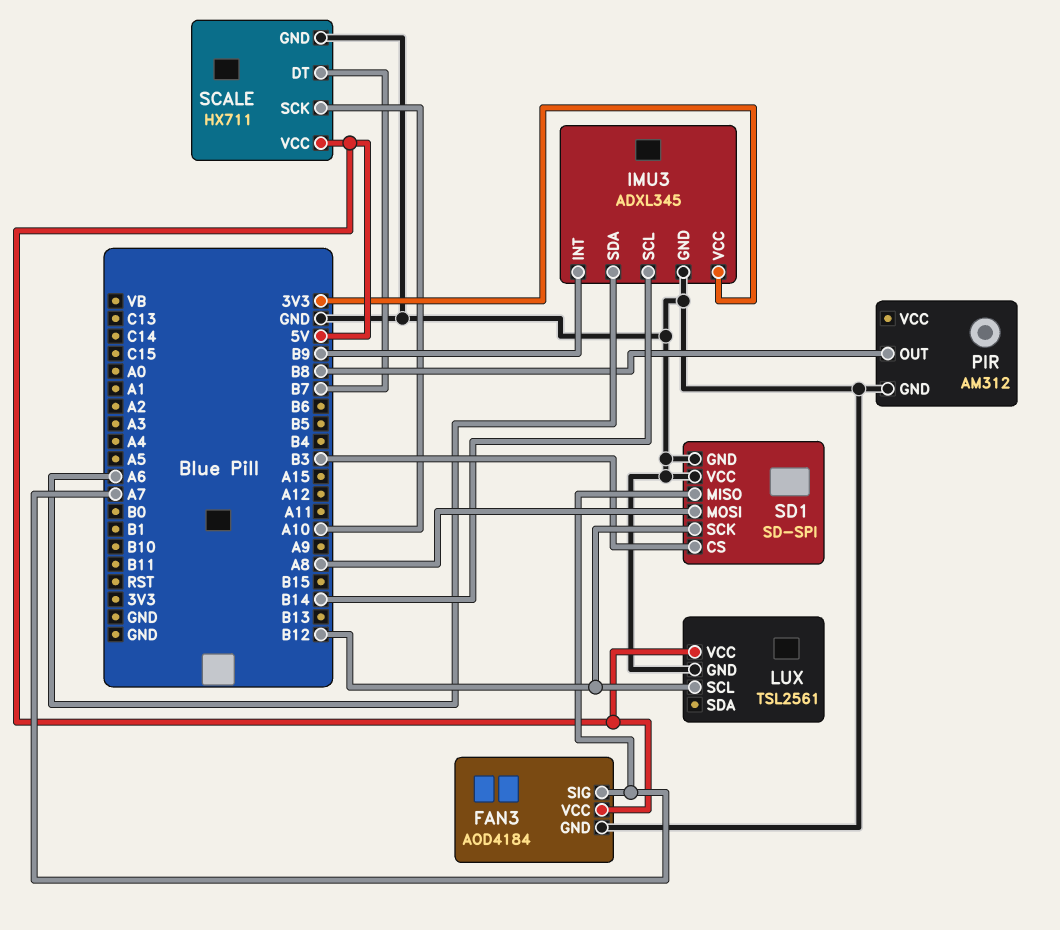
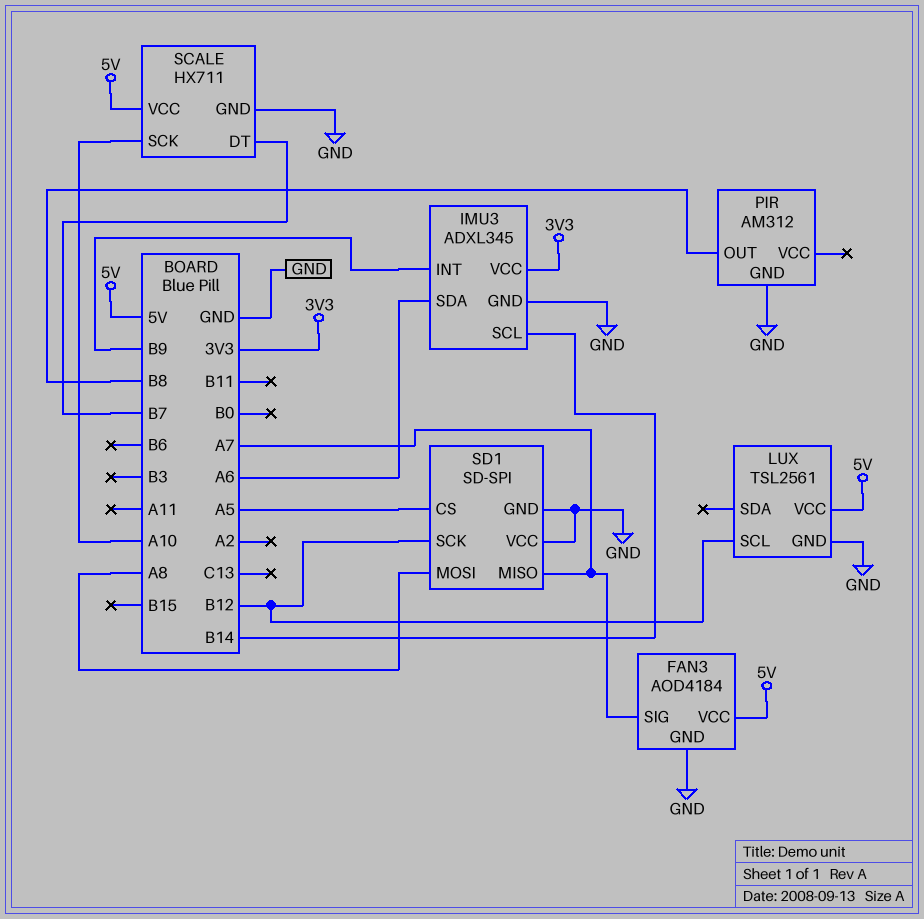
SD1 pin CS: B3 -> A5

